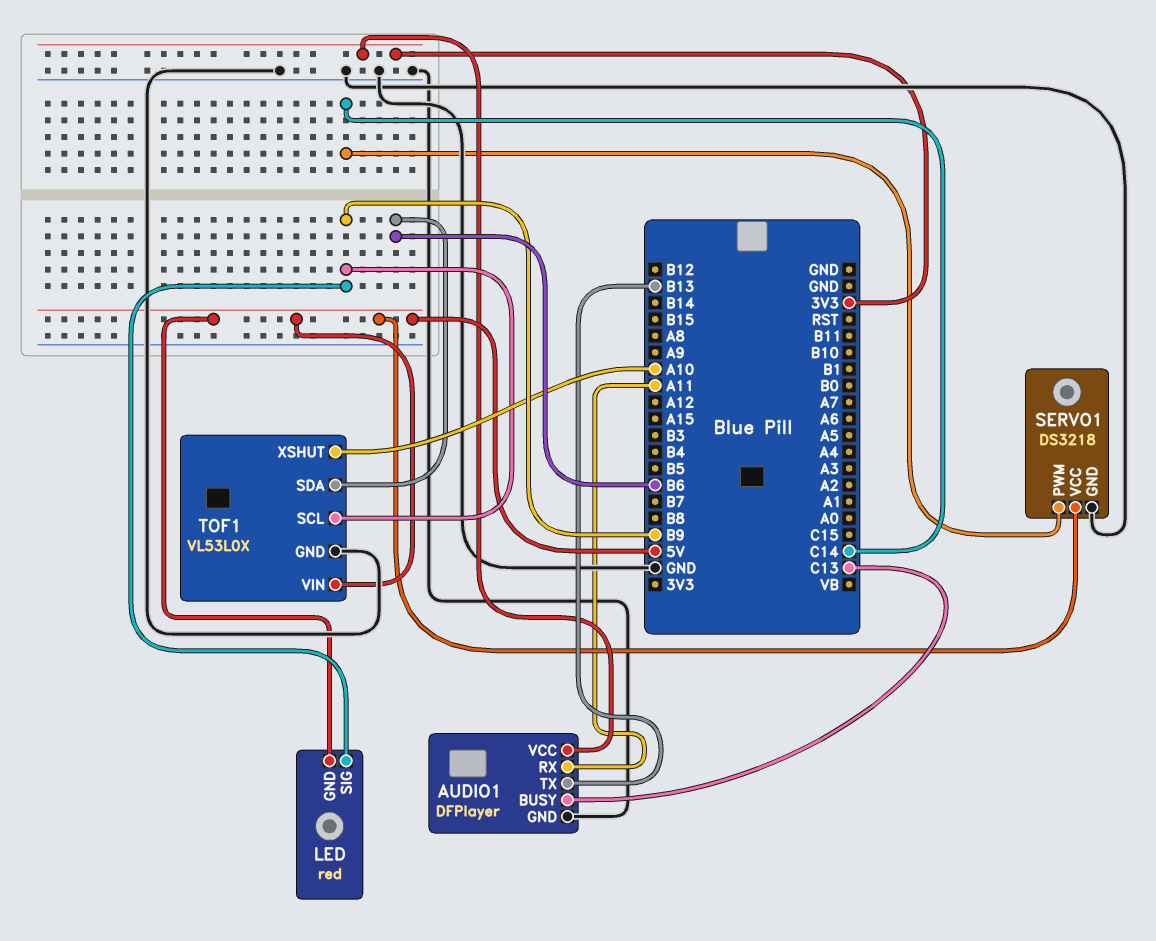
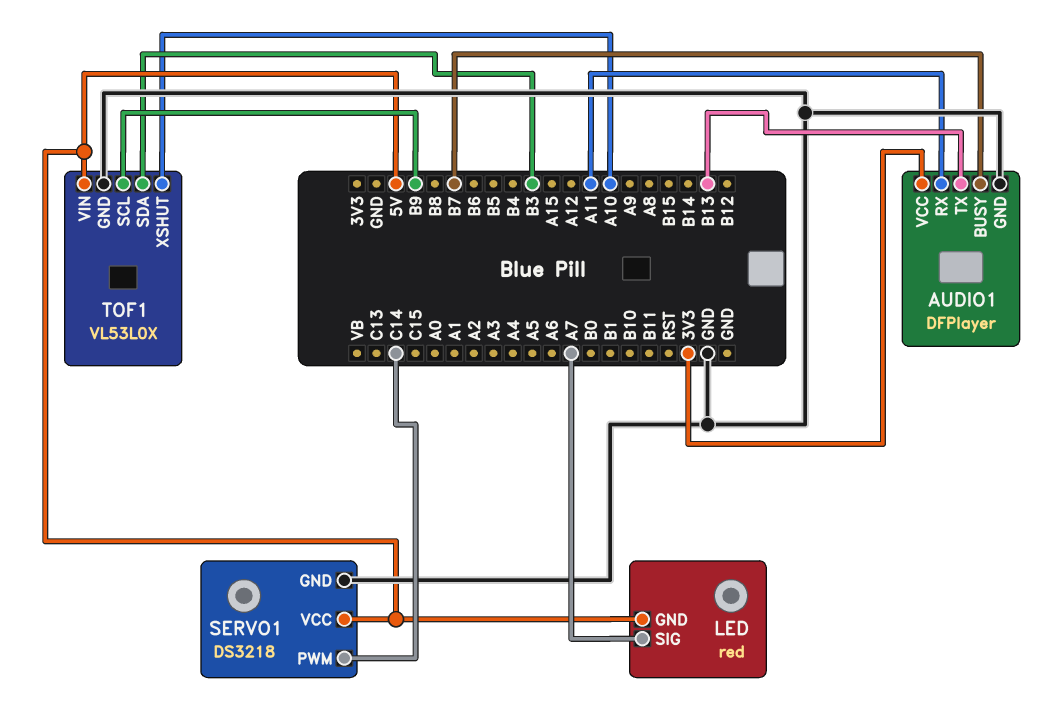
AUDIO1 pin BUSY: C13 -> B7
LED pin SIG: B9 -> A7
TOF1 pin SDA: B6 -> B3

